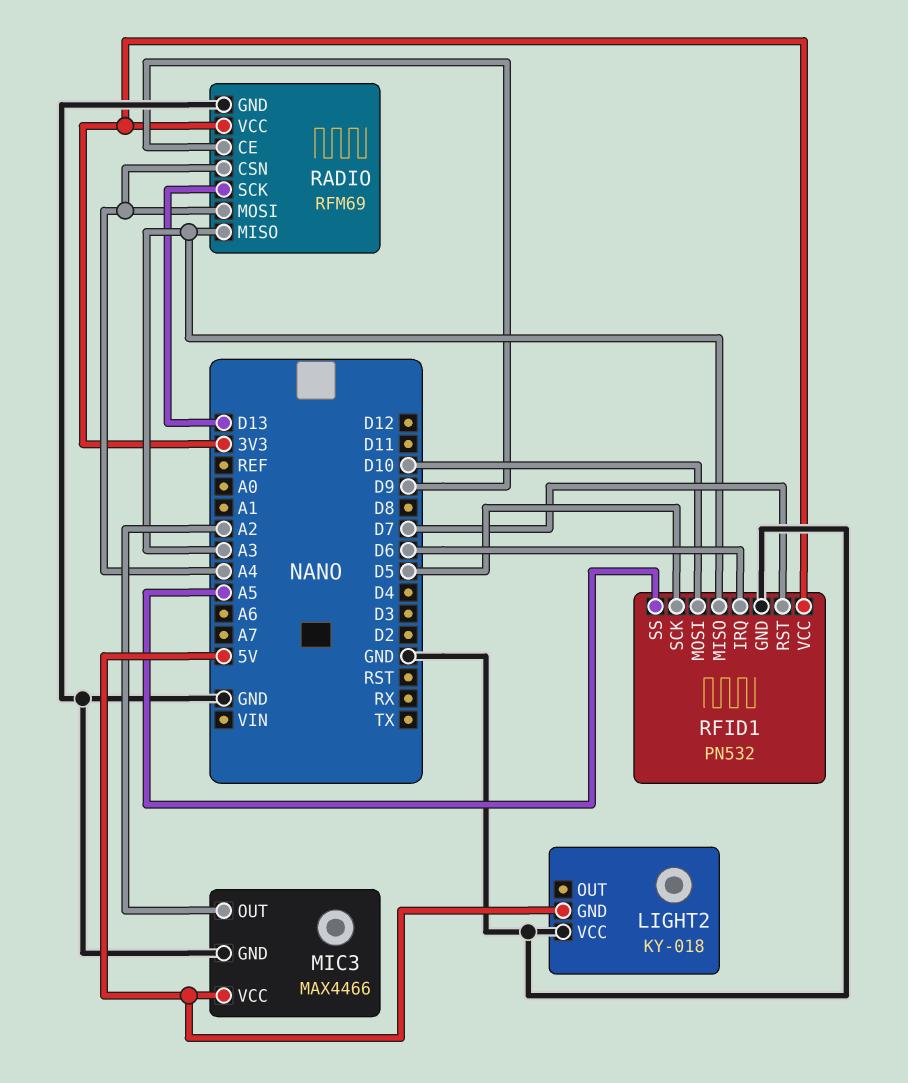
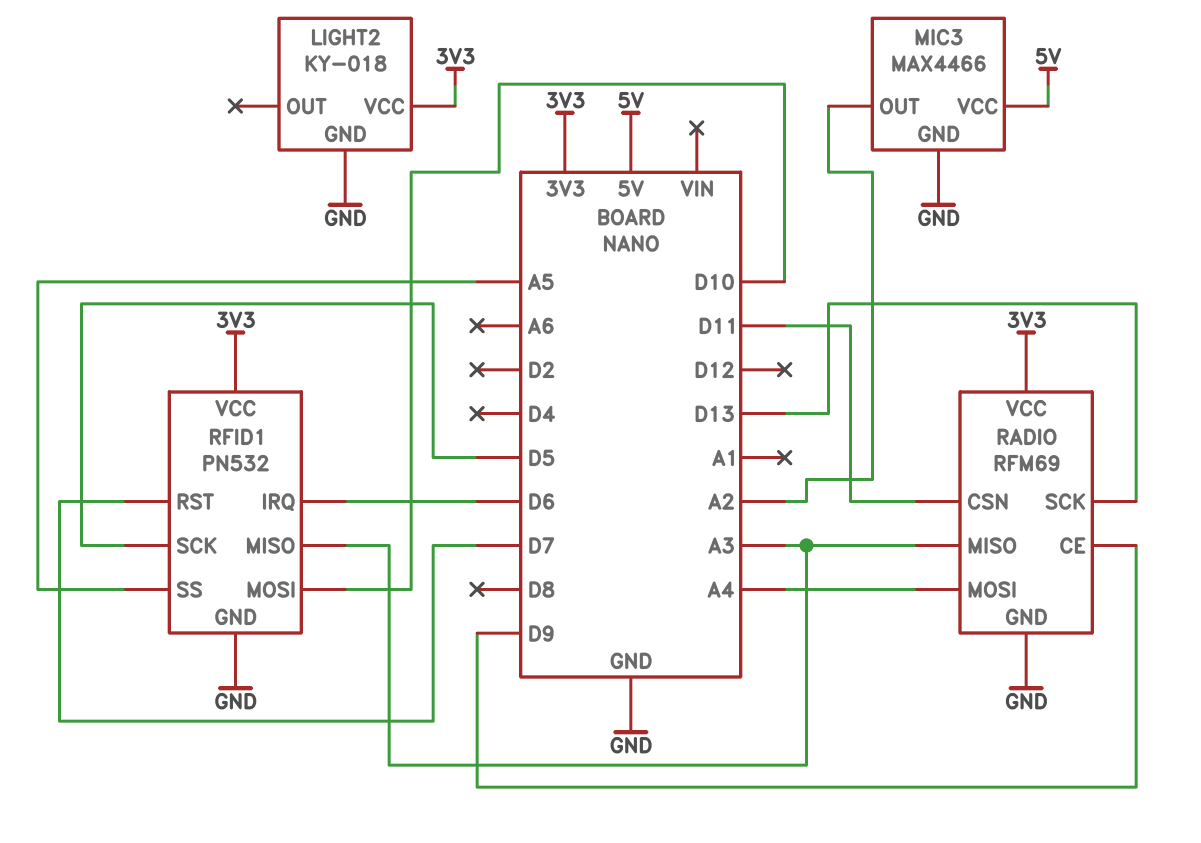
LIGHT2 pin GND: 5V -> GND
LIGHT2 pin VCC: GND -> 3V3
RADIO pin CSN: A4 -> D11

